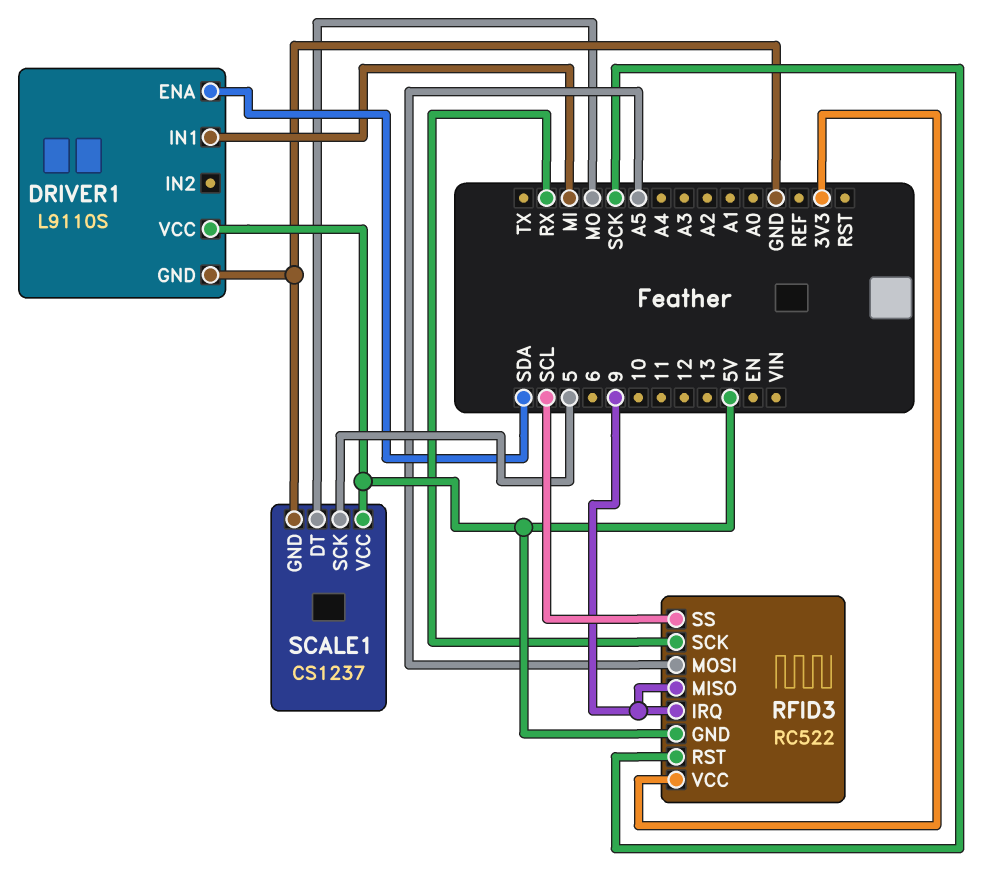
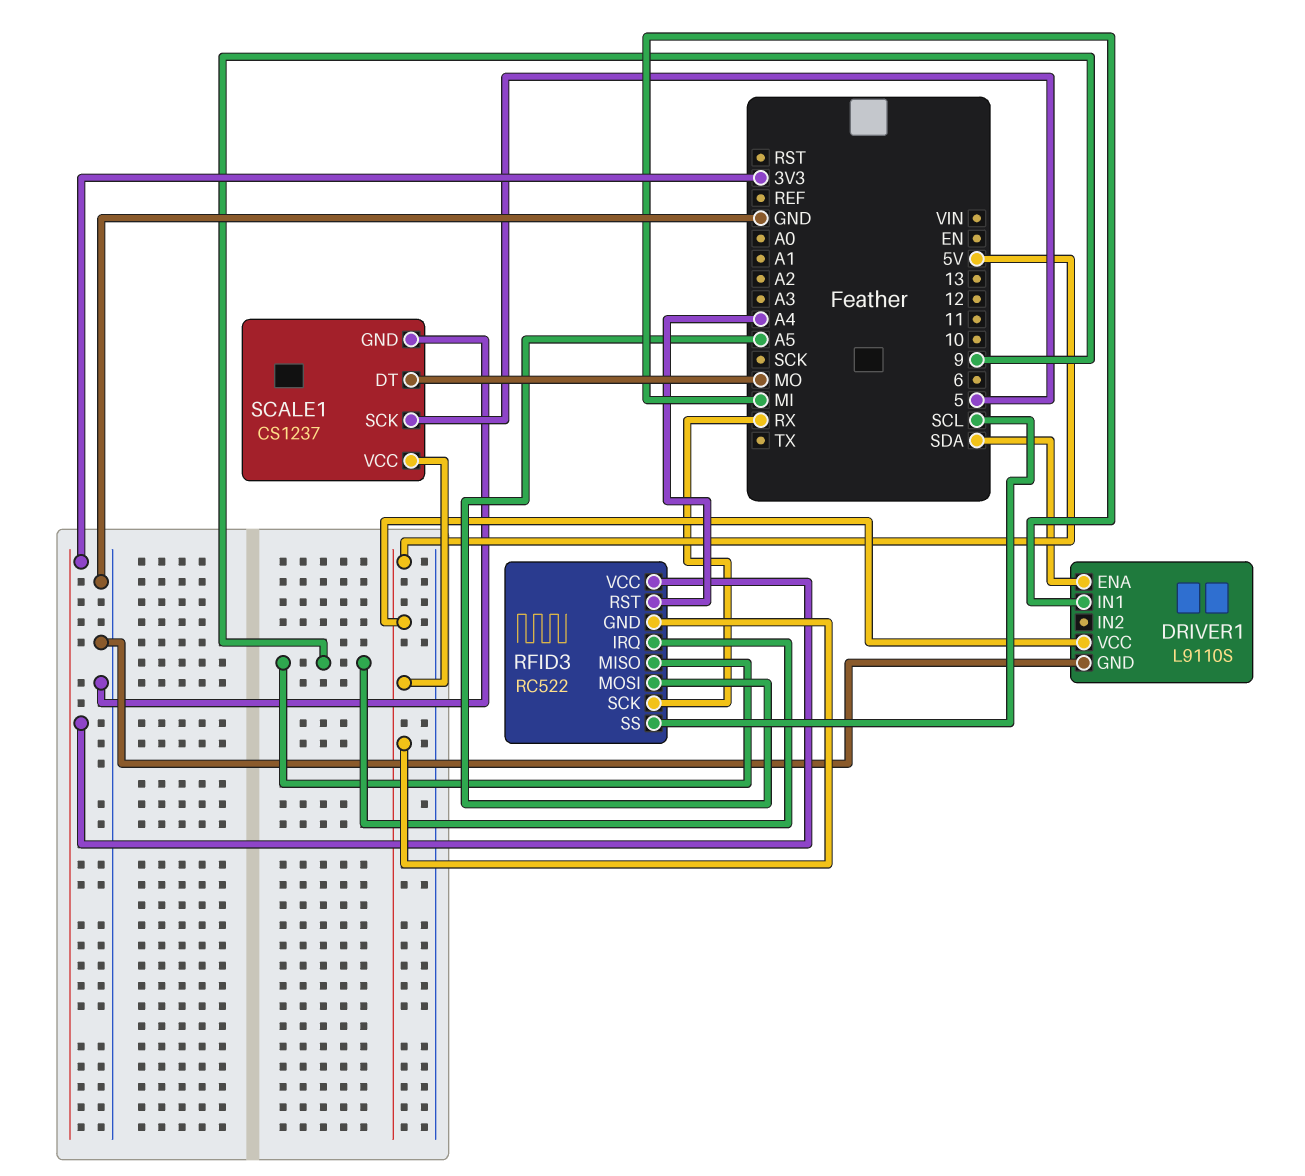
RFID3 pin RST: SCK -> A4

